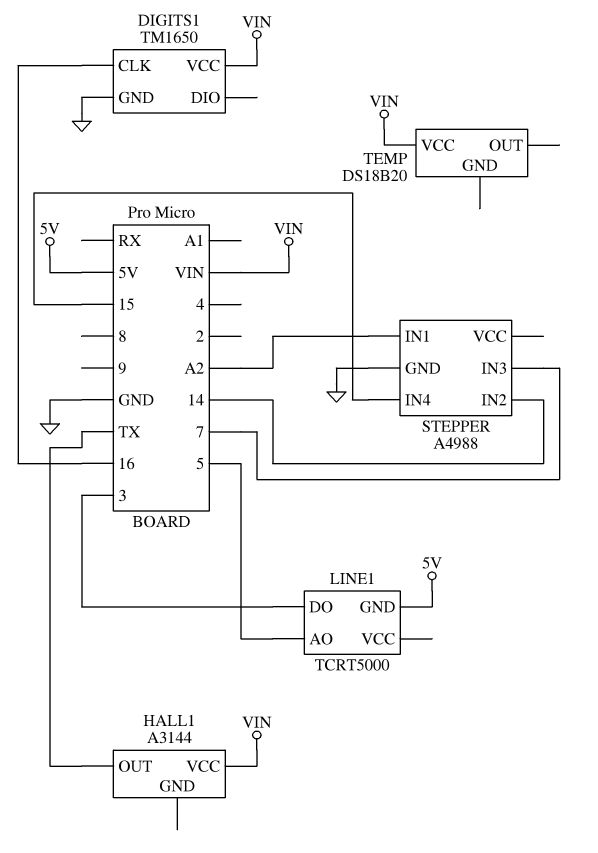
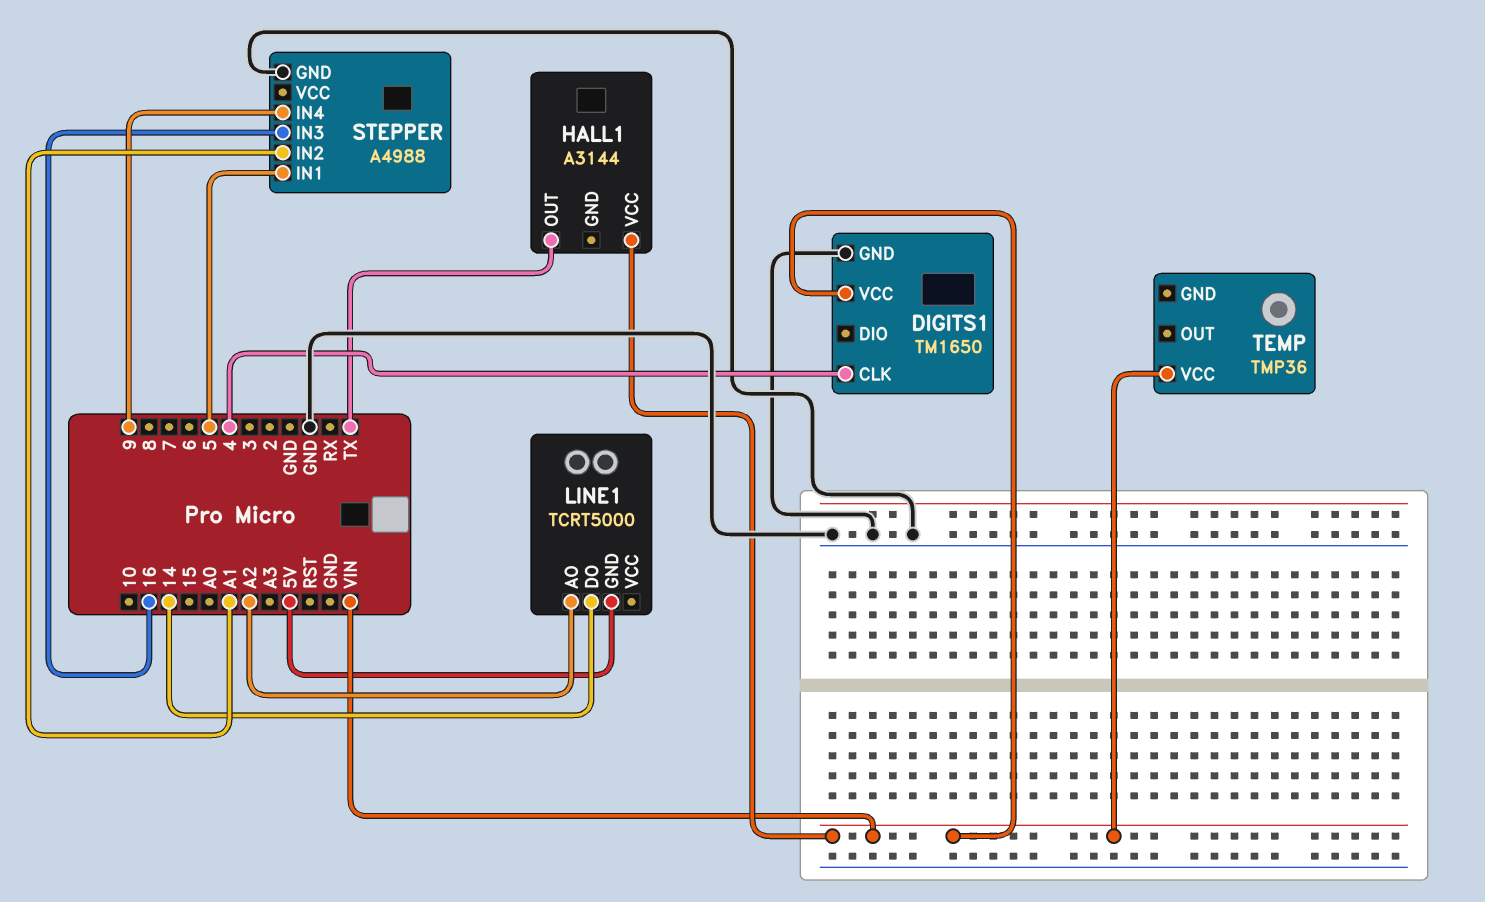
DIGITS1 pin CLK: 16 -> 4
LINE1 pin AO: 5 -> A2
LINE1 pin DO: 3 -> 14
STEPPER pin IN1: A2 -> 5
STEPPER pin IN2: 14 -> A1
STEPPER pin IN3: 7 -> 16
STEPPER pin IN4: 15 -> 9
TEMP: DS18B20 -> TMP36

